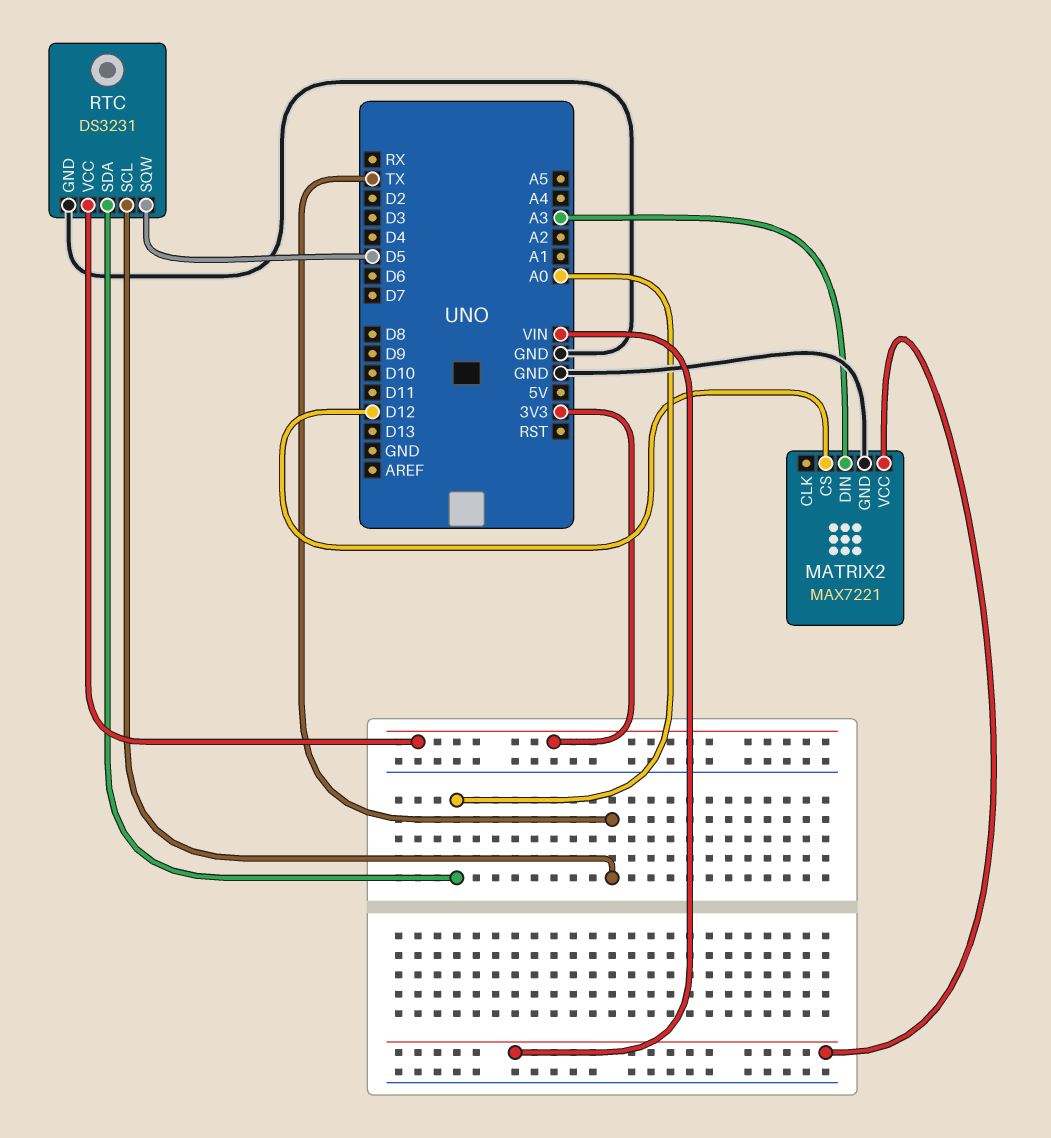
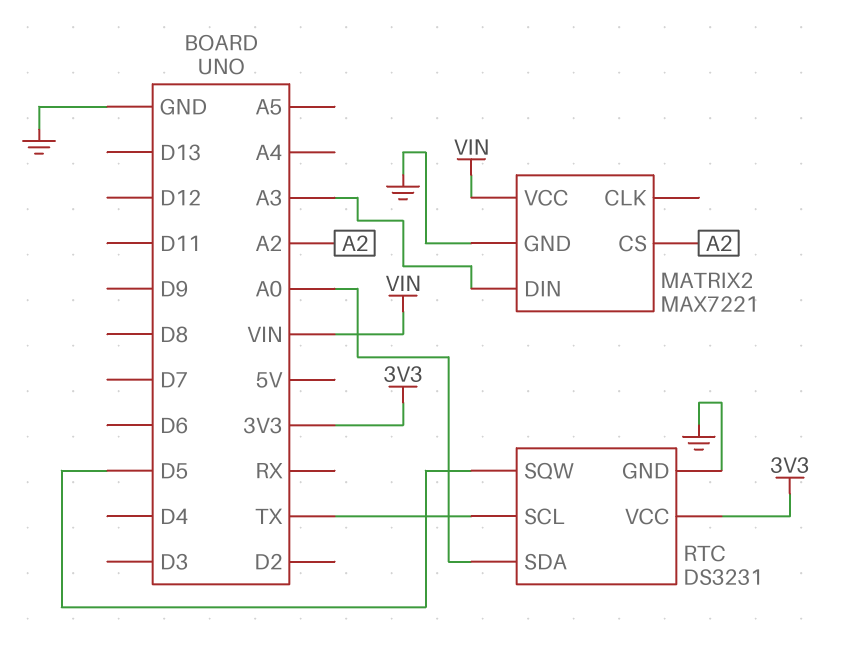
MATRIX2 pin CS: D12 -> A2

